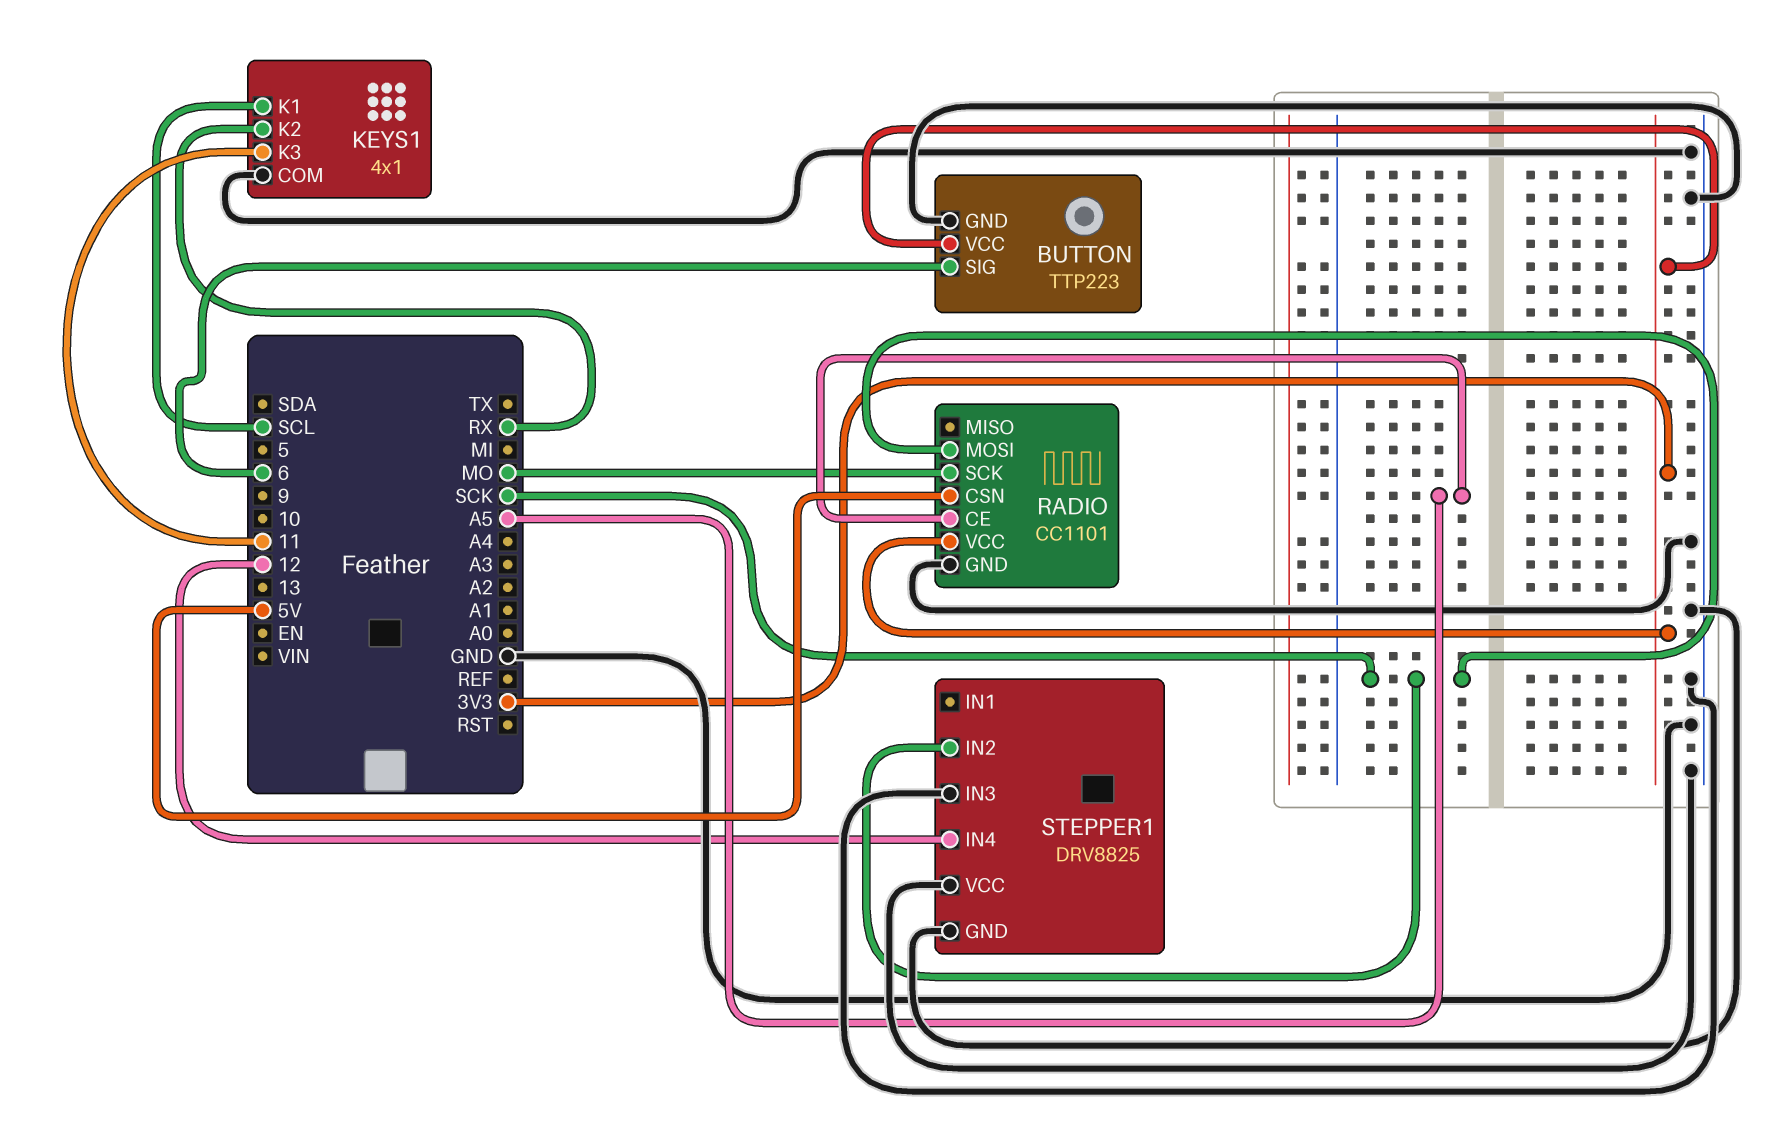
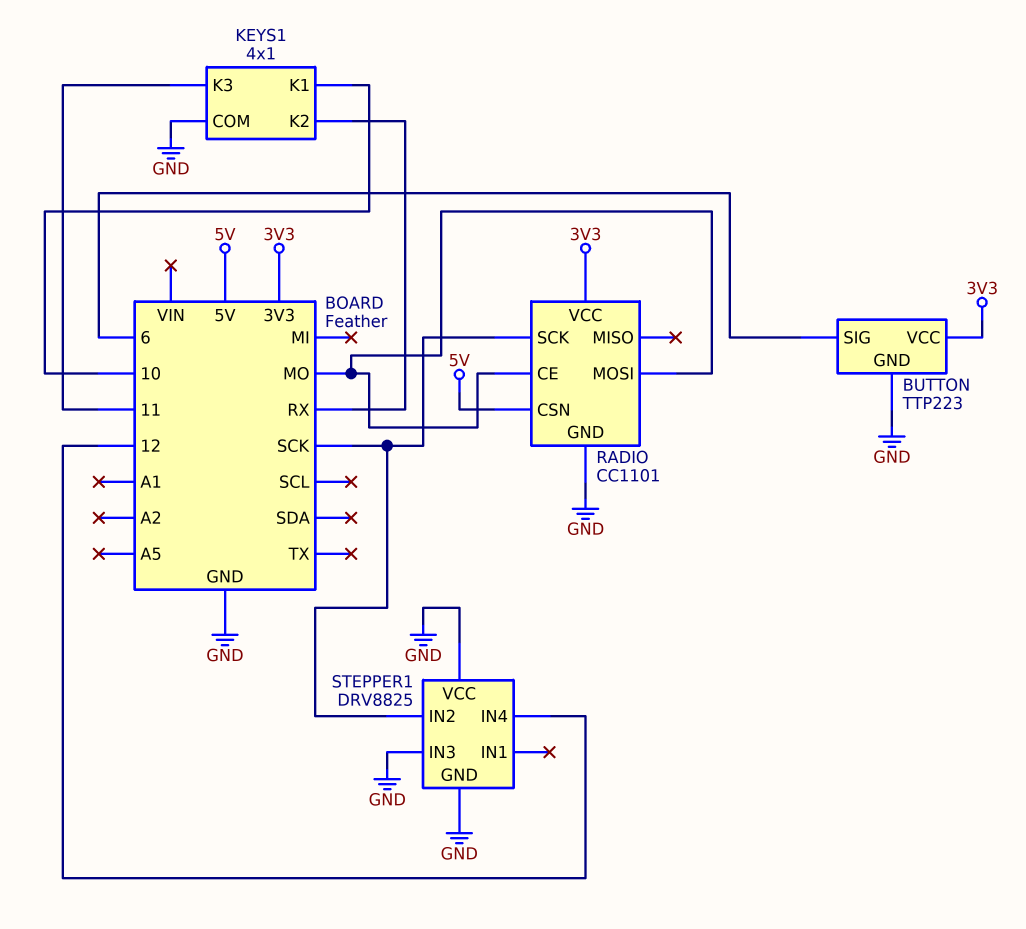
KEYS1 pin K1: SCL -> 10
RADIO pin CE: A5 -> MO
RADIO pin MOSI: SCK -> MO
RADIO pin SCK: MO -> SCK

